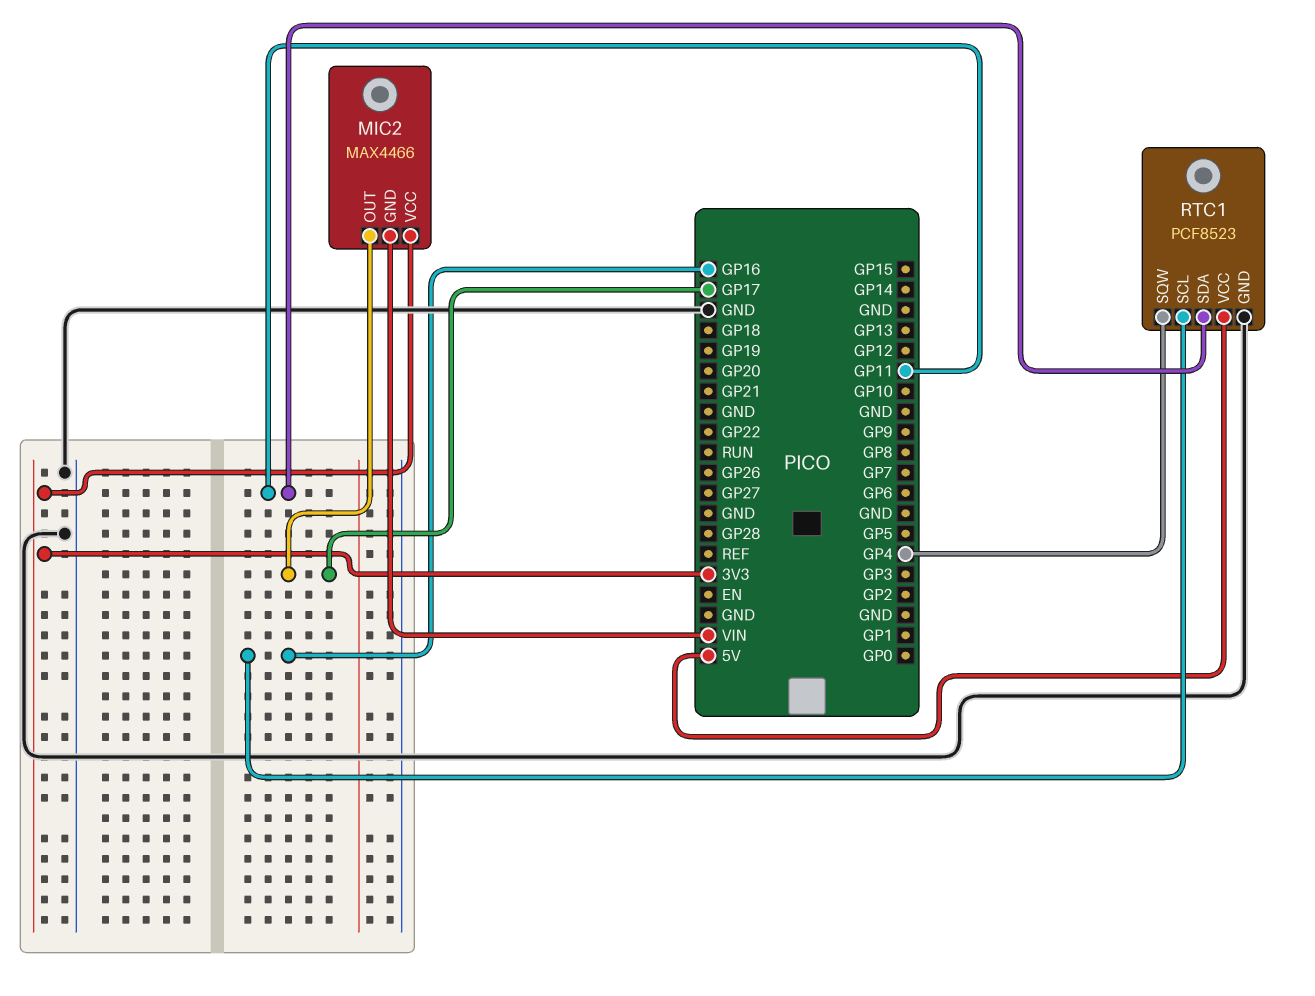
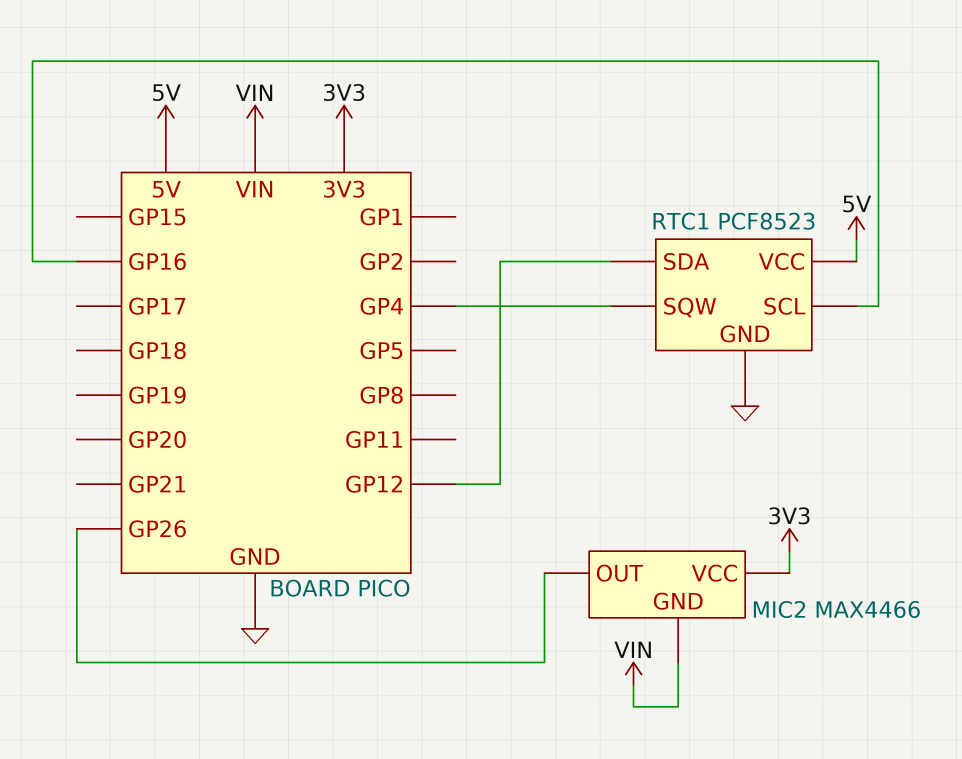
MIC2 pin OUT: GP17 -> GP26
RTC1 pin SDA: GP11 -> GP12

